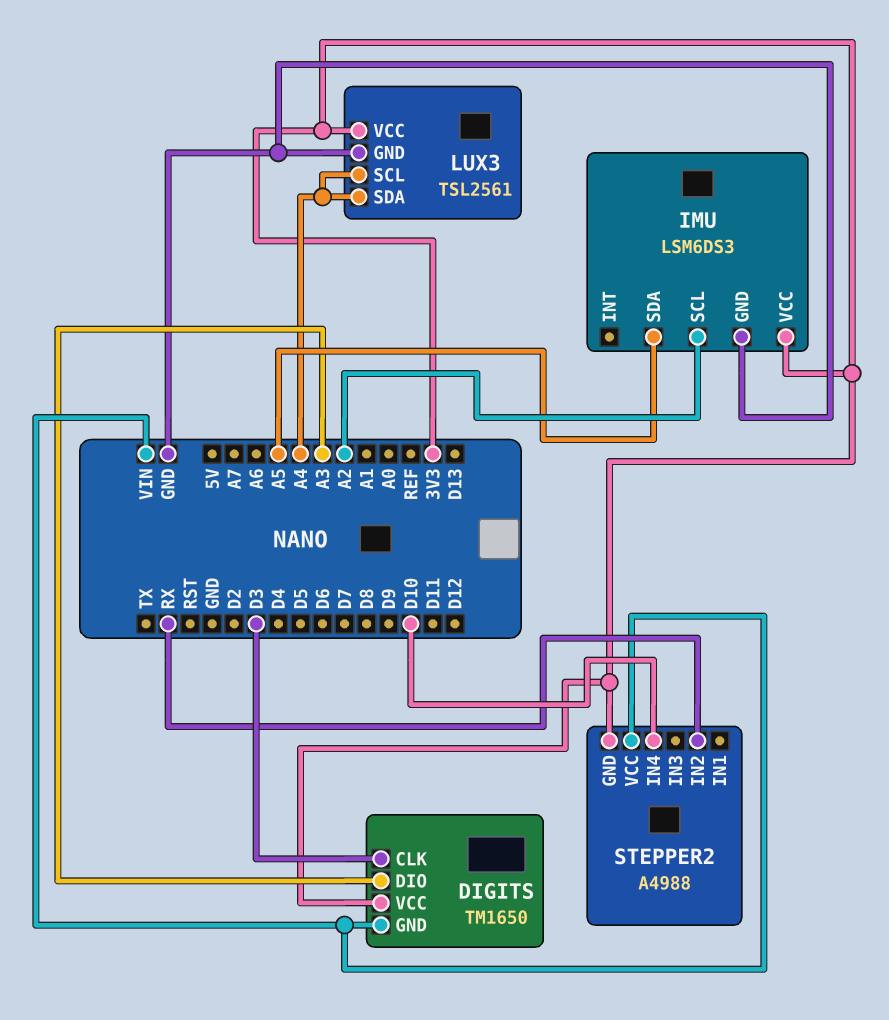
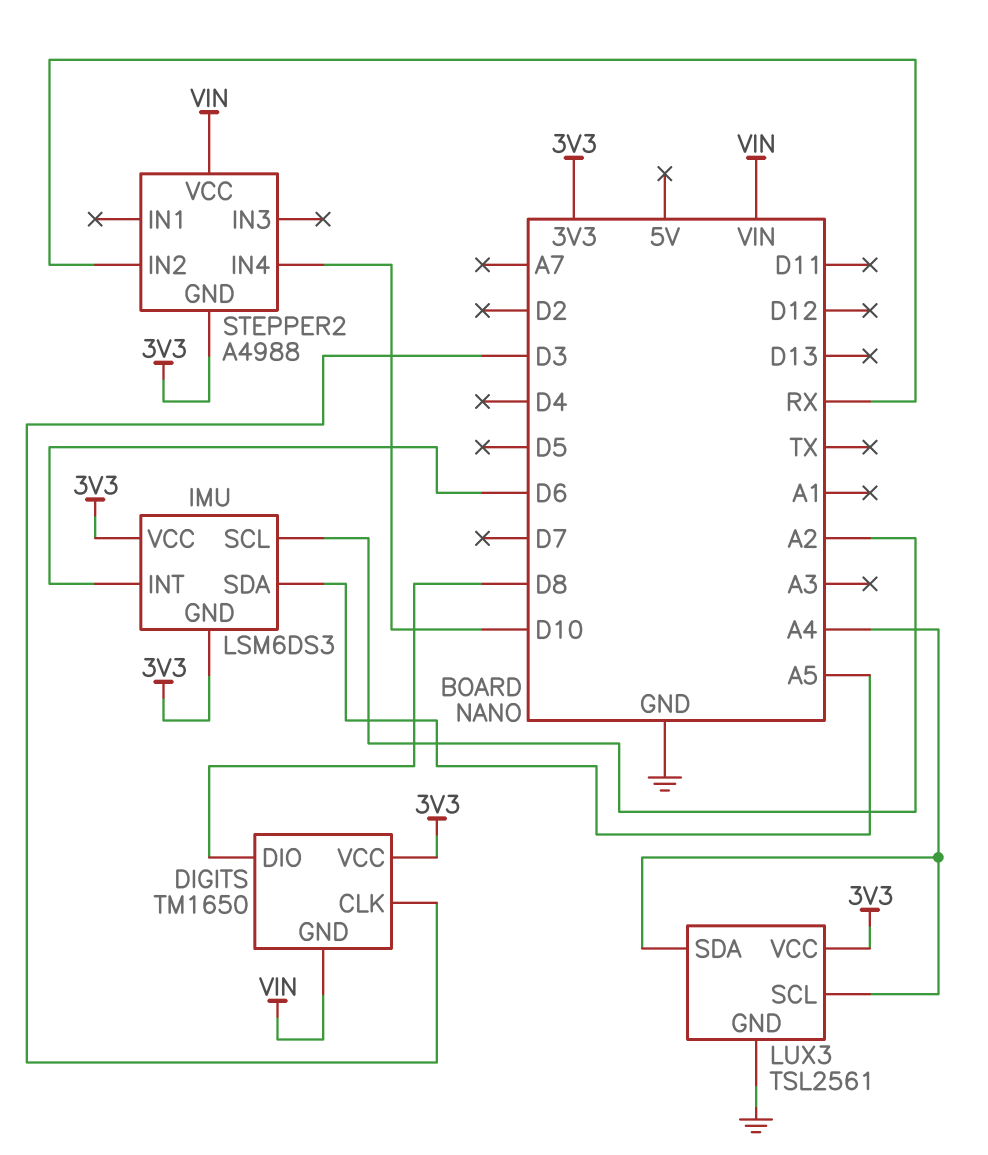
DIGITS pin DIO: A3 -> D8
IMU pin GND: GND -> 3V3
IMU pin INT: none -> D6

